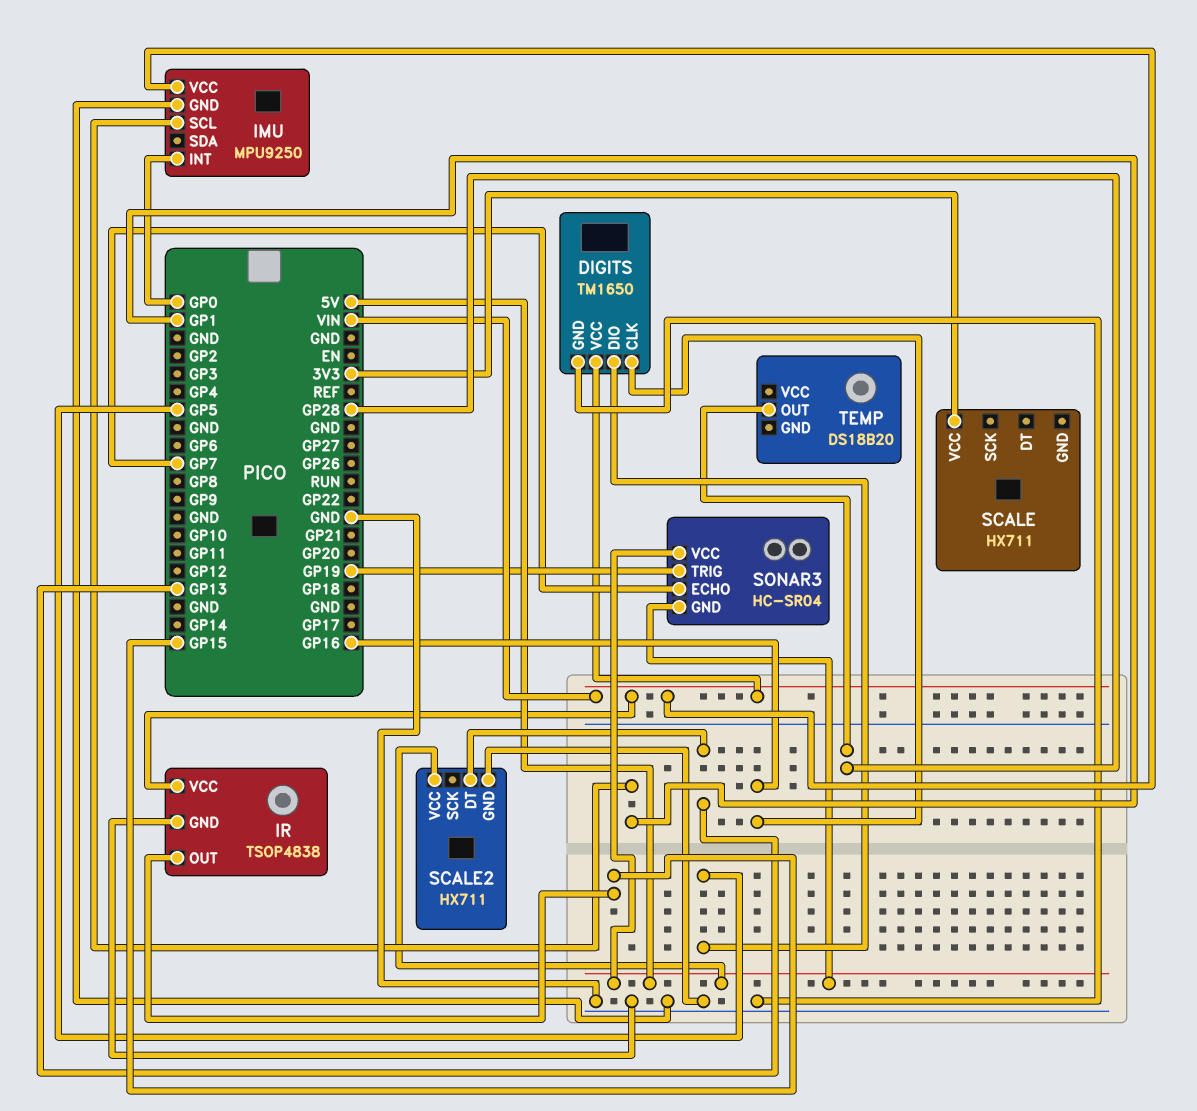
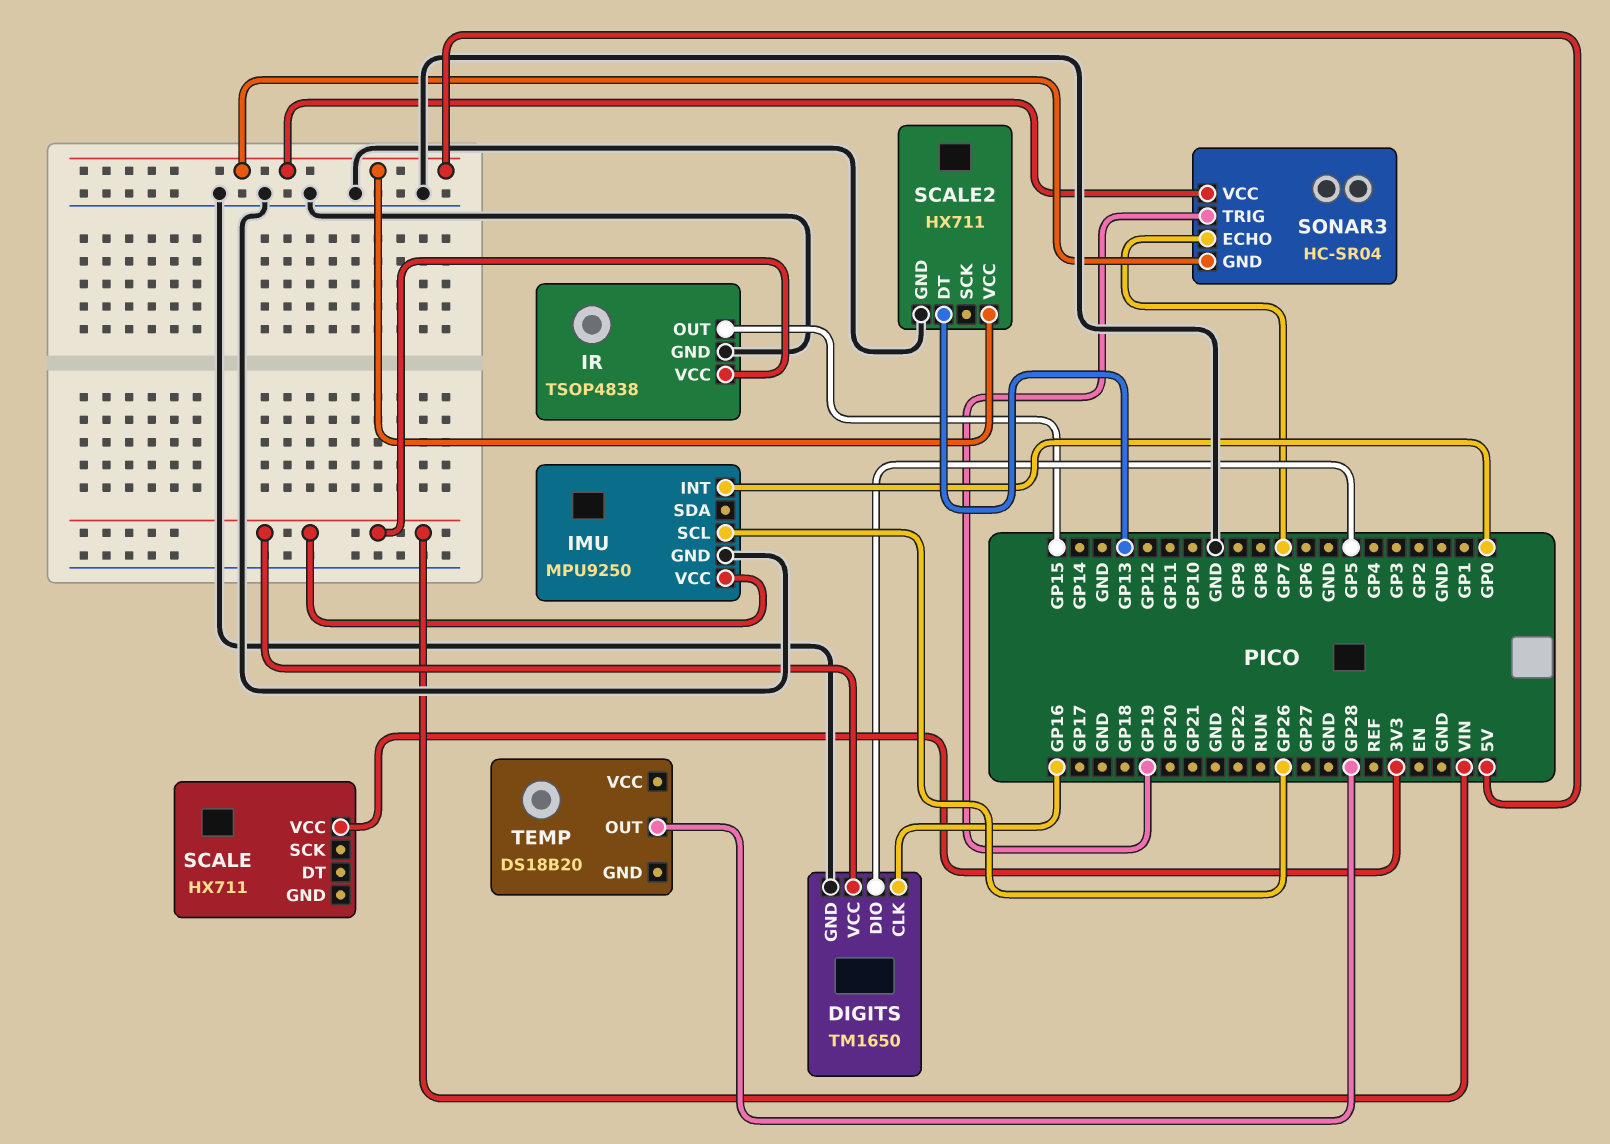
IMU pin SCL: GP1 -> GP26

